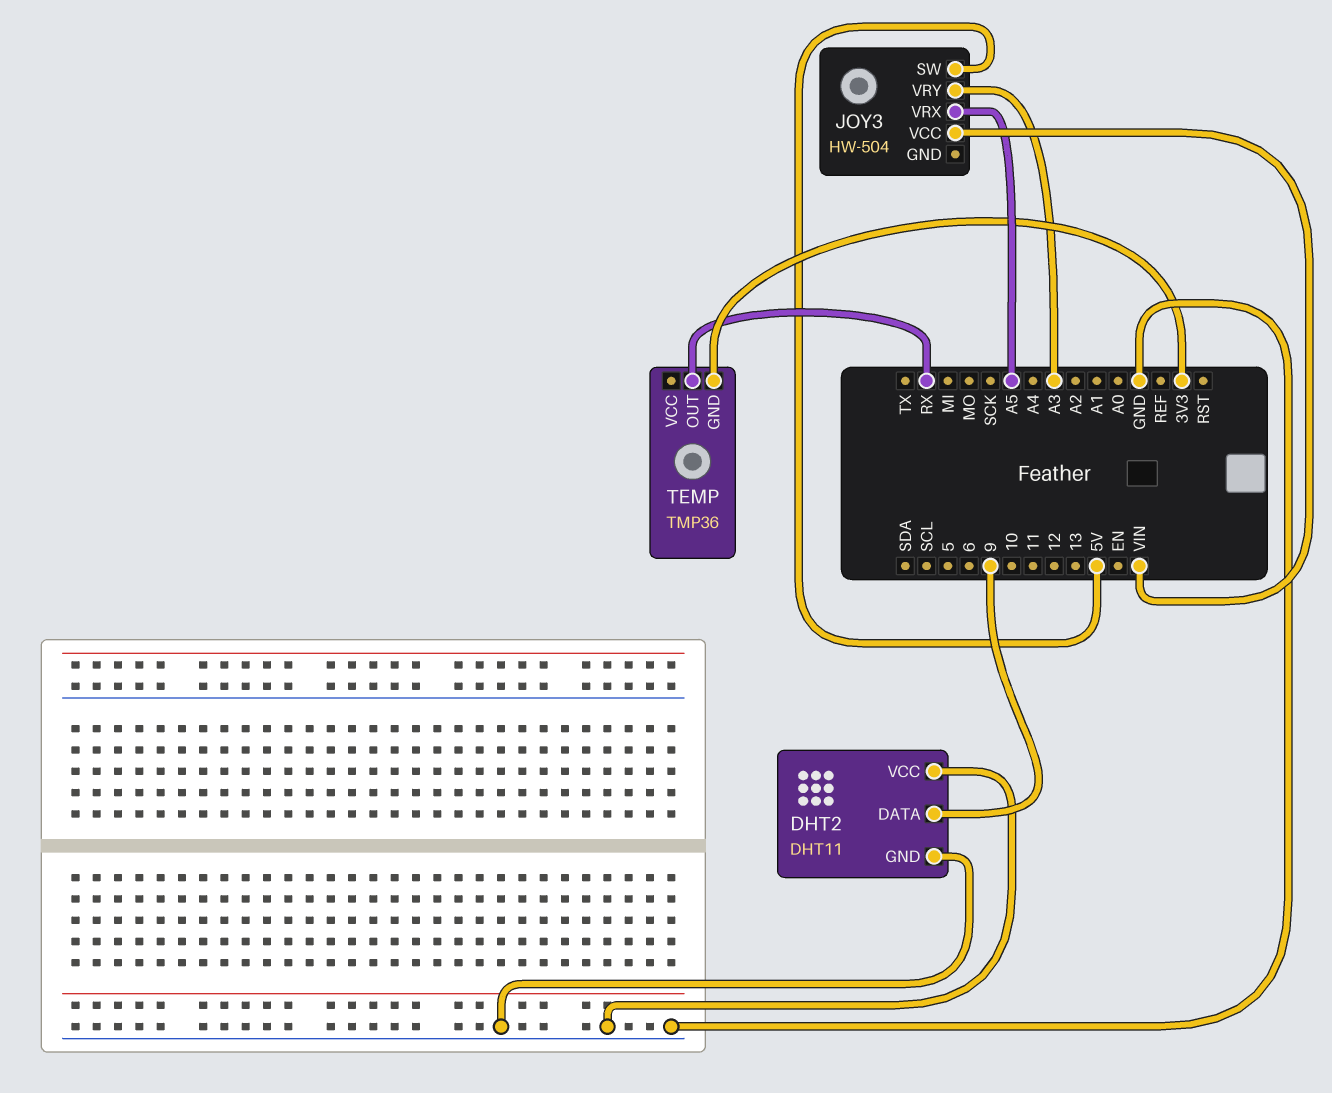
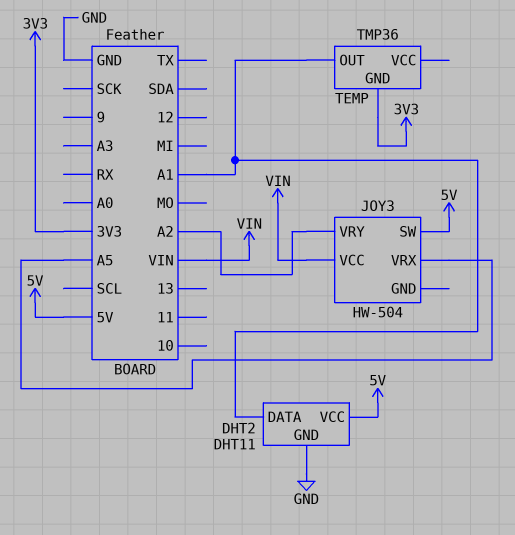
DHT2 pin DATA: 9 -> A1
DHT2 pin VCC: GND -> 5V
JOY3 pin VRY: A3 -> A2
TEMP pin OUT: RX -> A1

